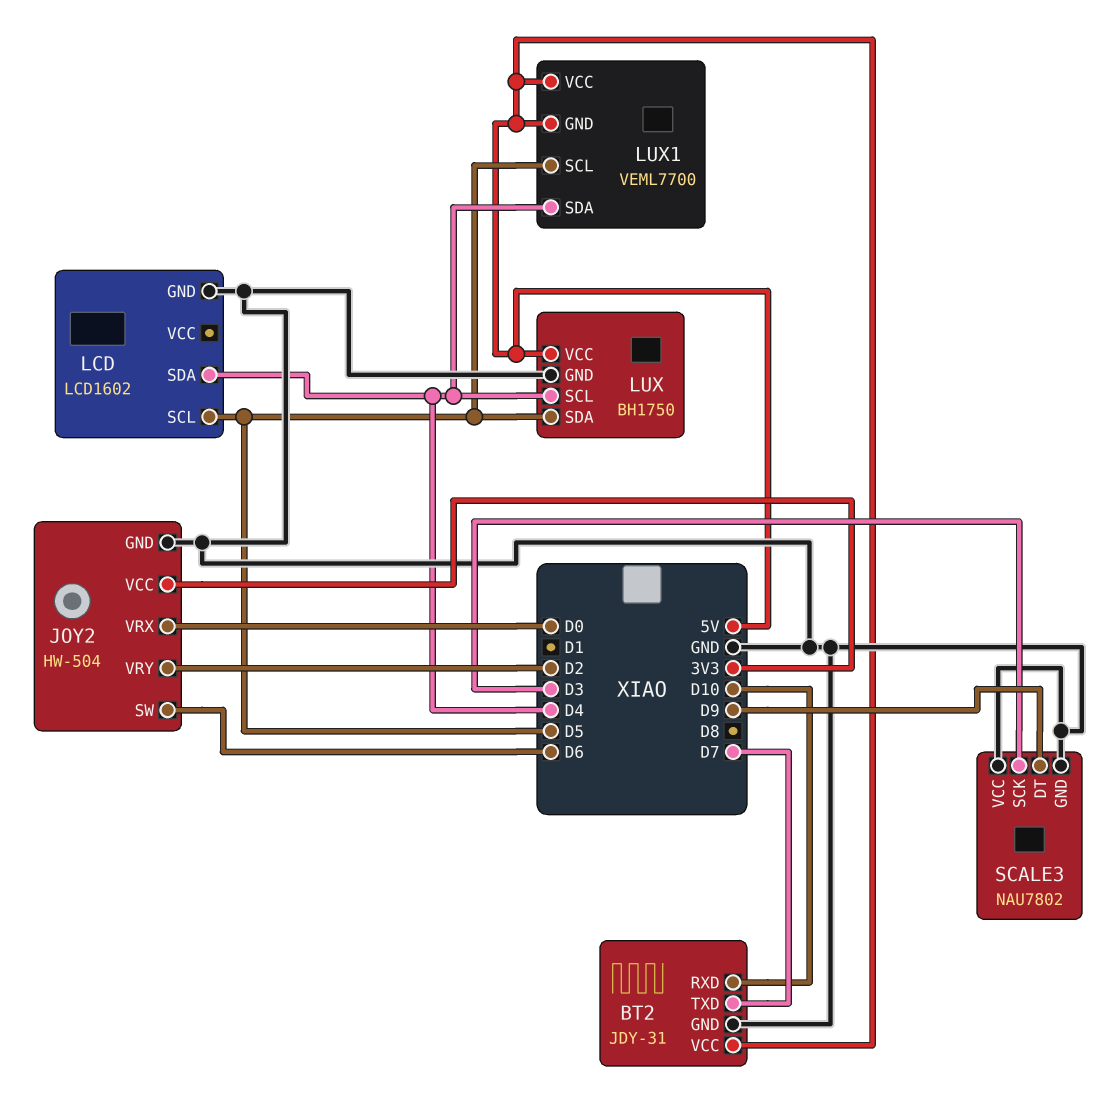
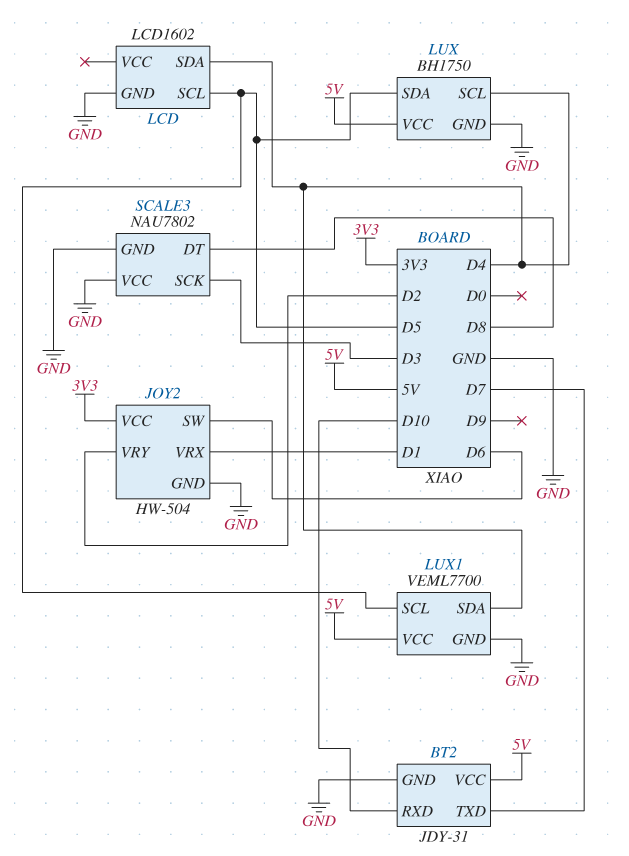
JOY2 pin VRX: D0 -> D1
LUX1 pin GND: 5V -> GND
SCALE3 pin DT: D9 -> D8

